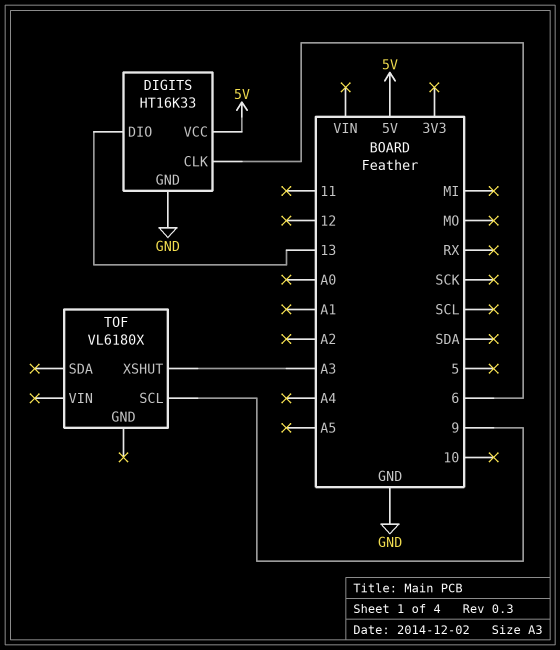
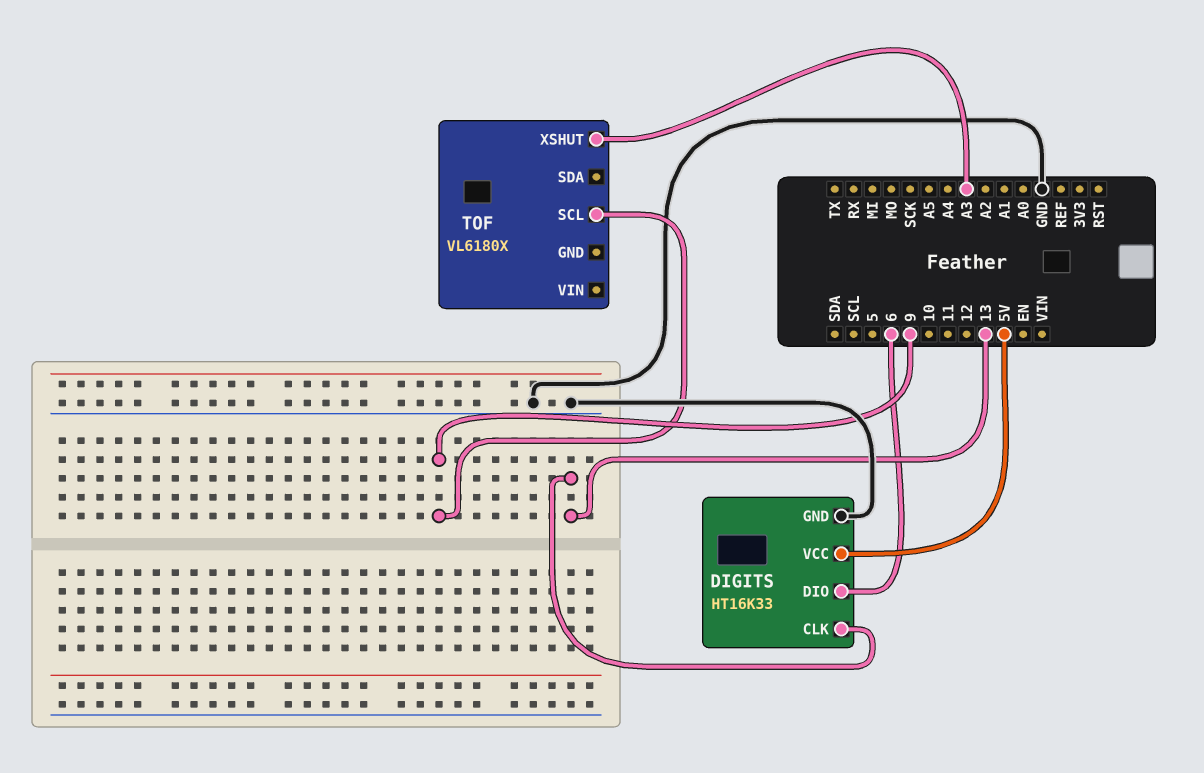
DIGITS pin CLK: 6 -> 13
DIGITS pin DIO: 13 -> 6

